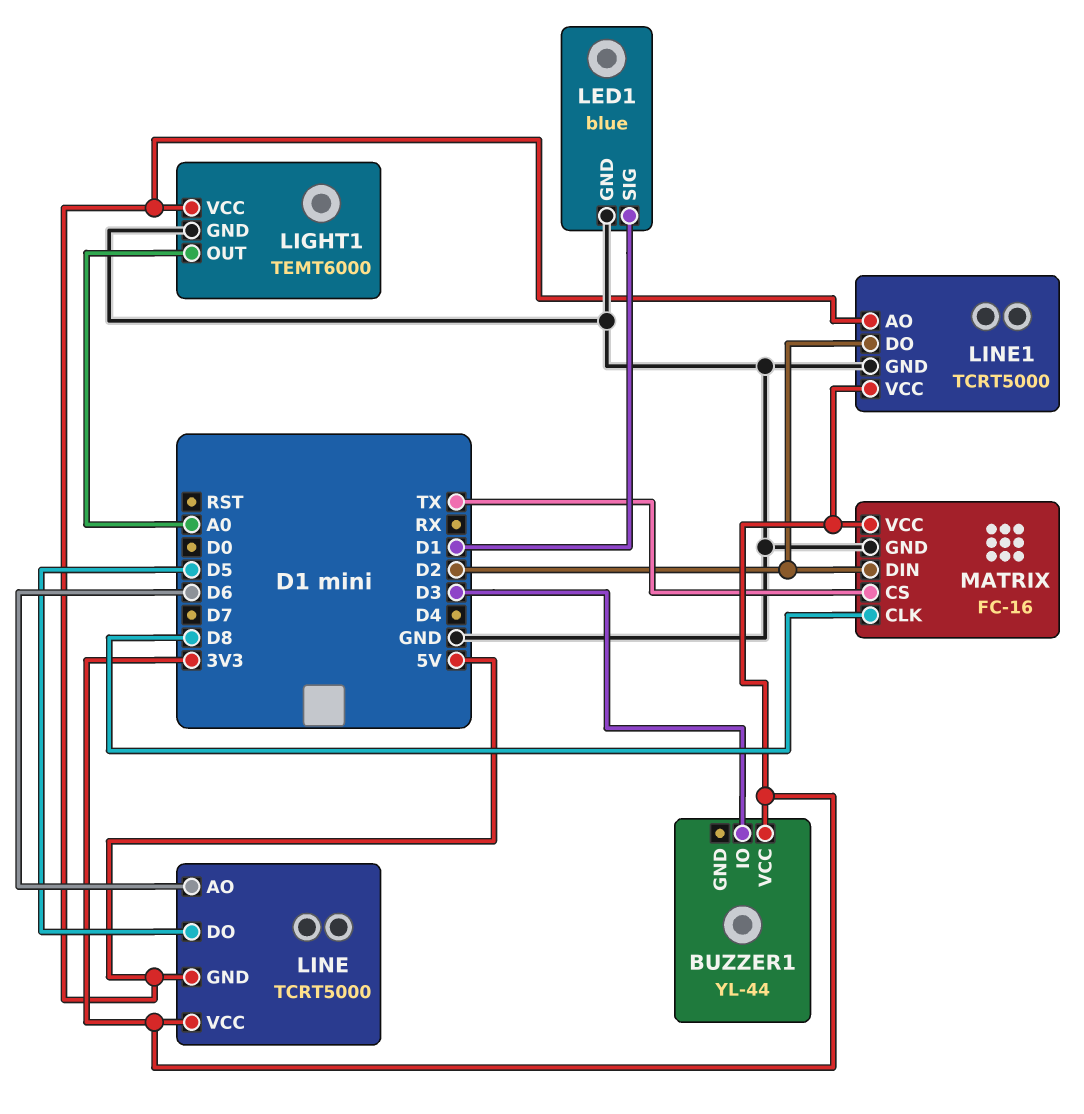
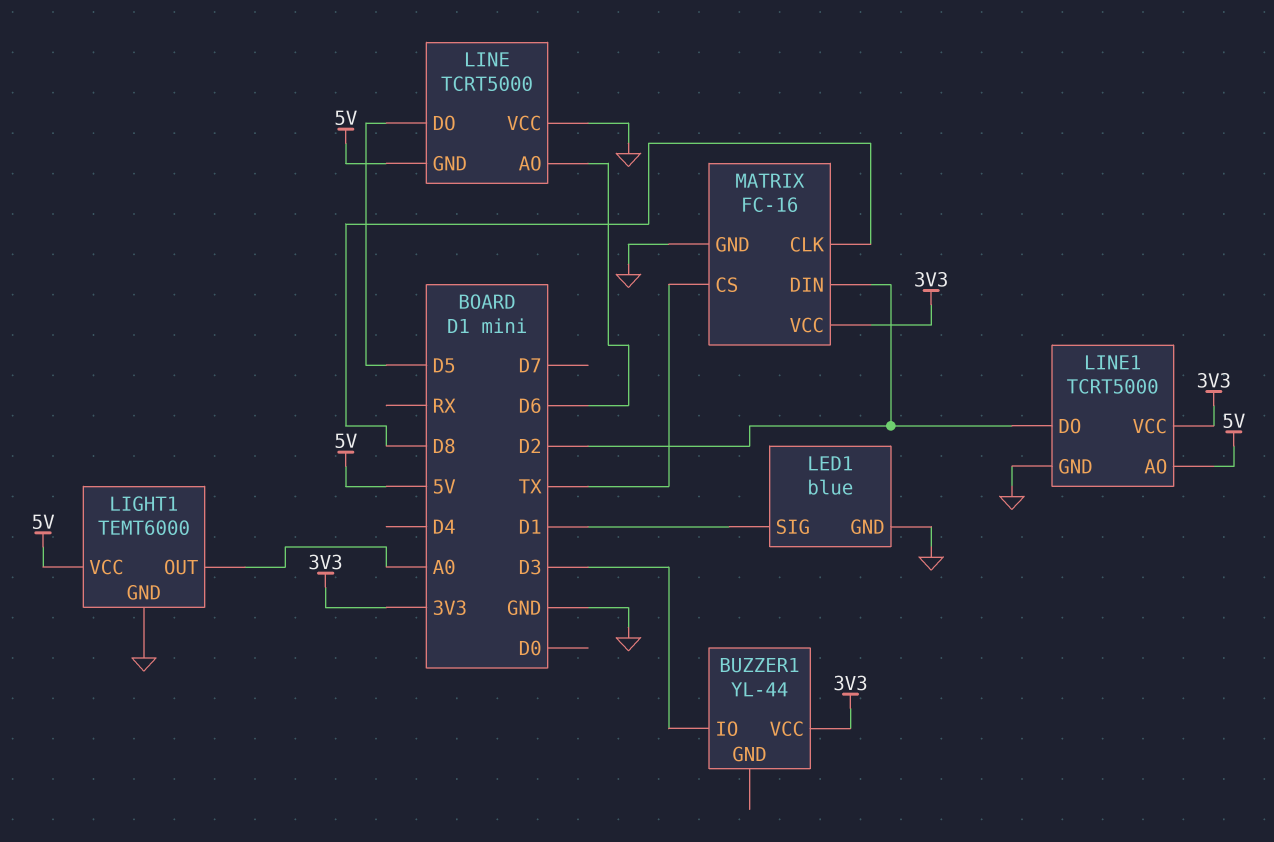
LINE pin VCC: 3V3 -> GND

